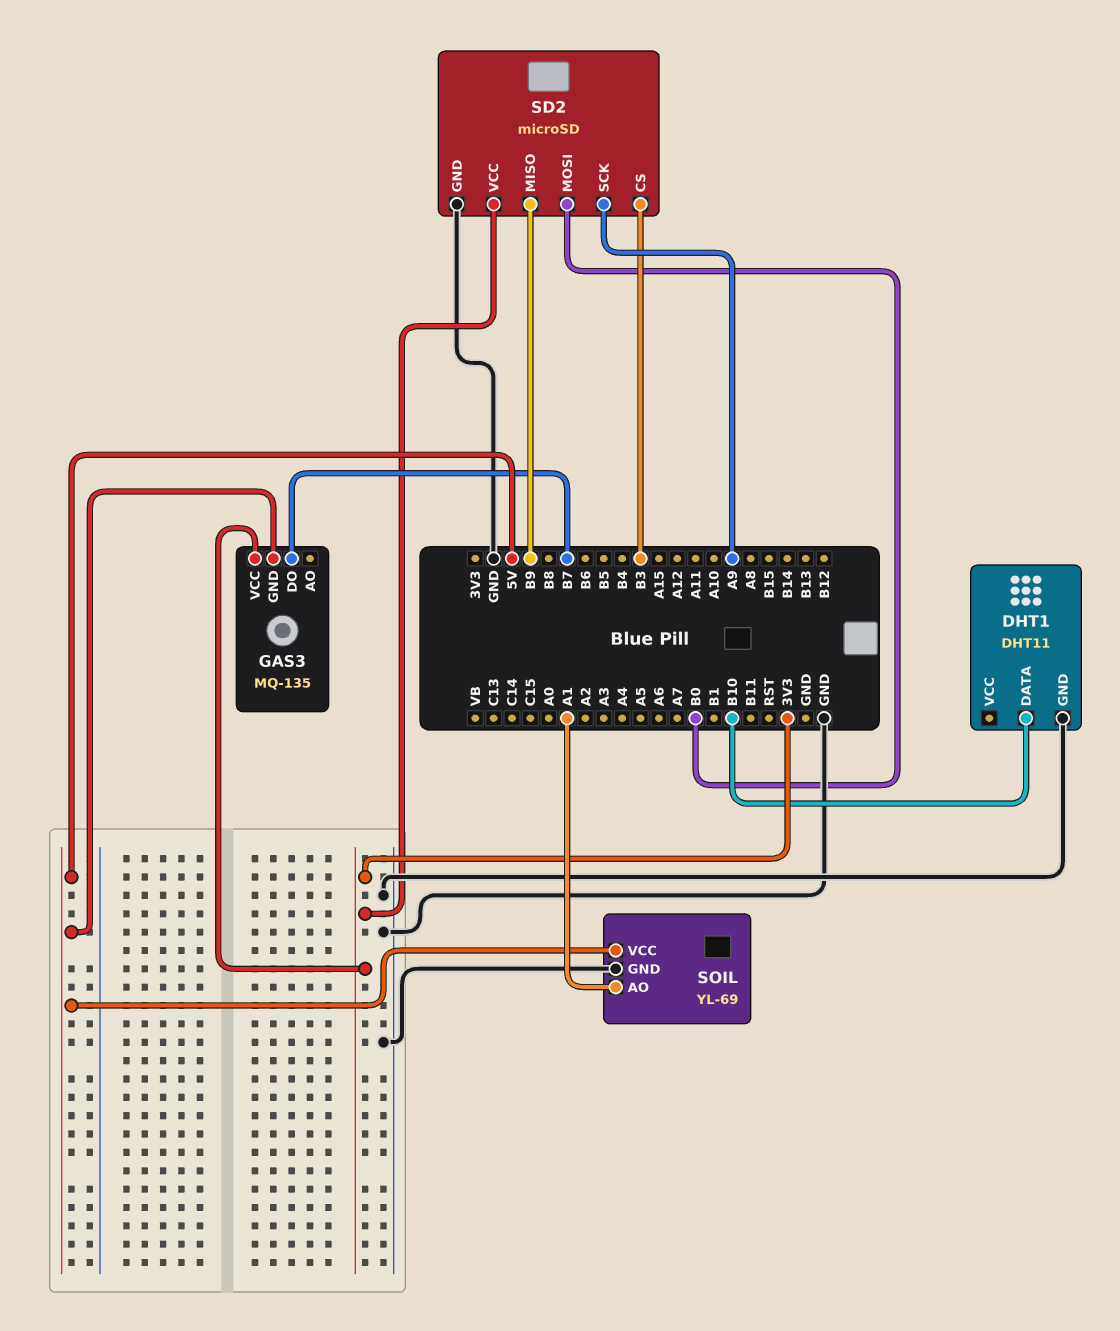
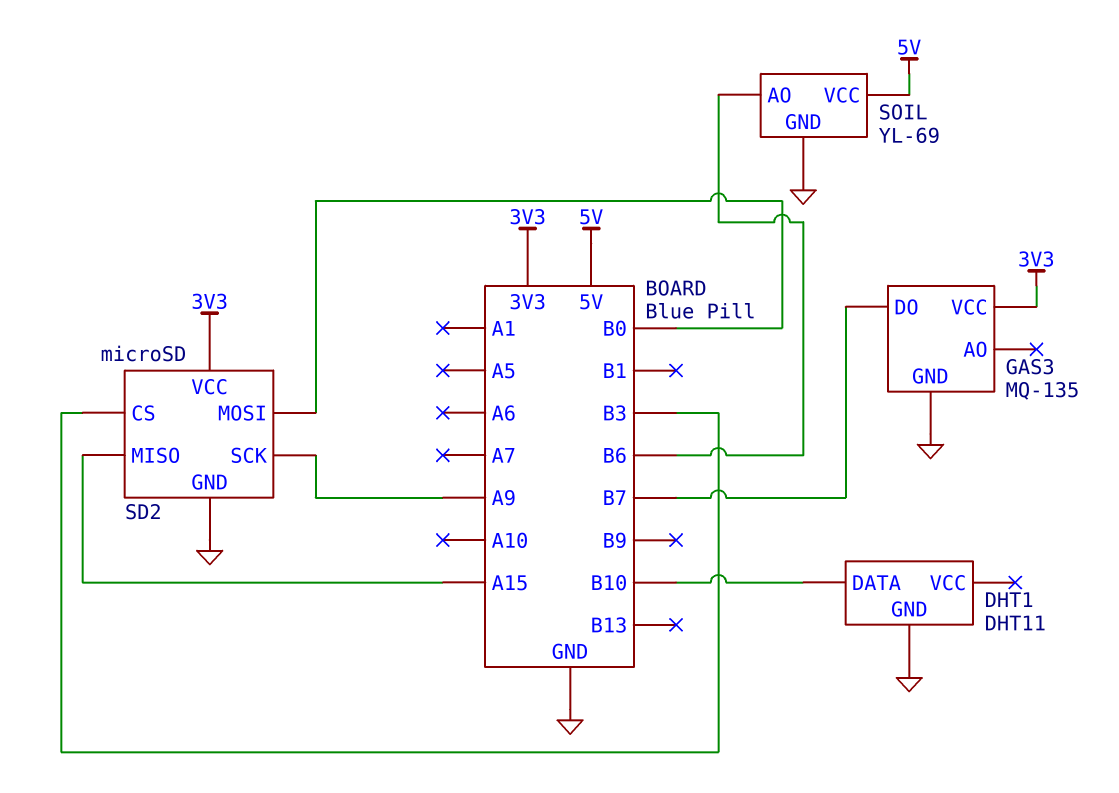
GAS3 pin GND: 5V -> GND
SD2 pin MISO: B9 -> A15
SOIL pin AO: A1 -> B6

